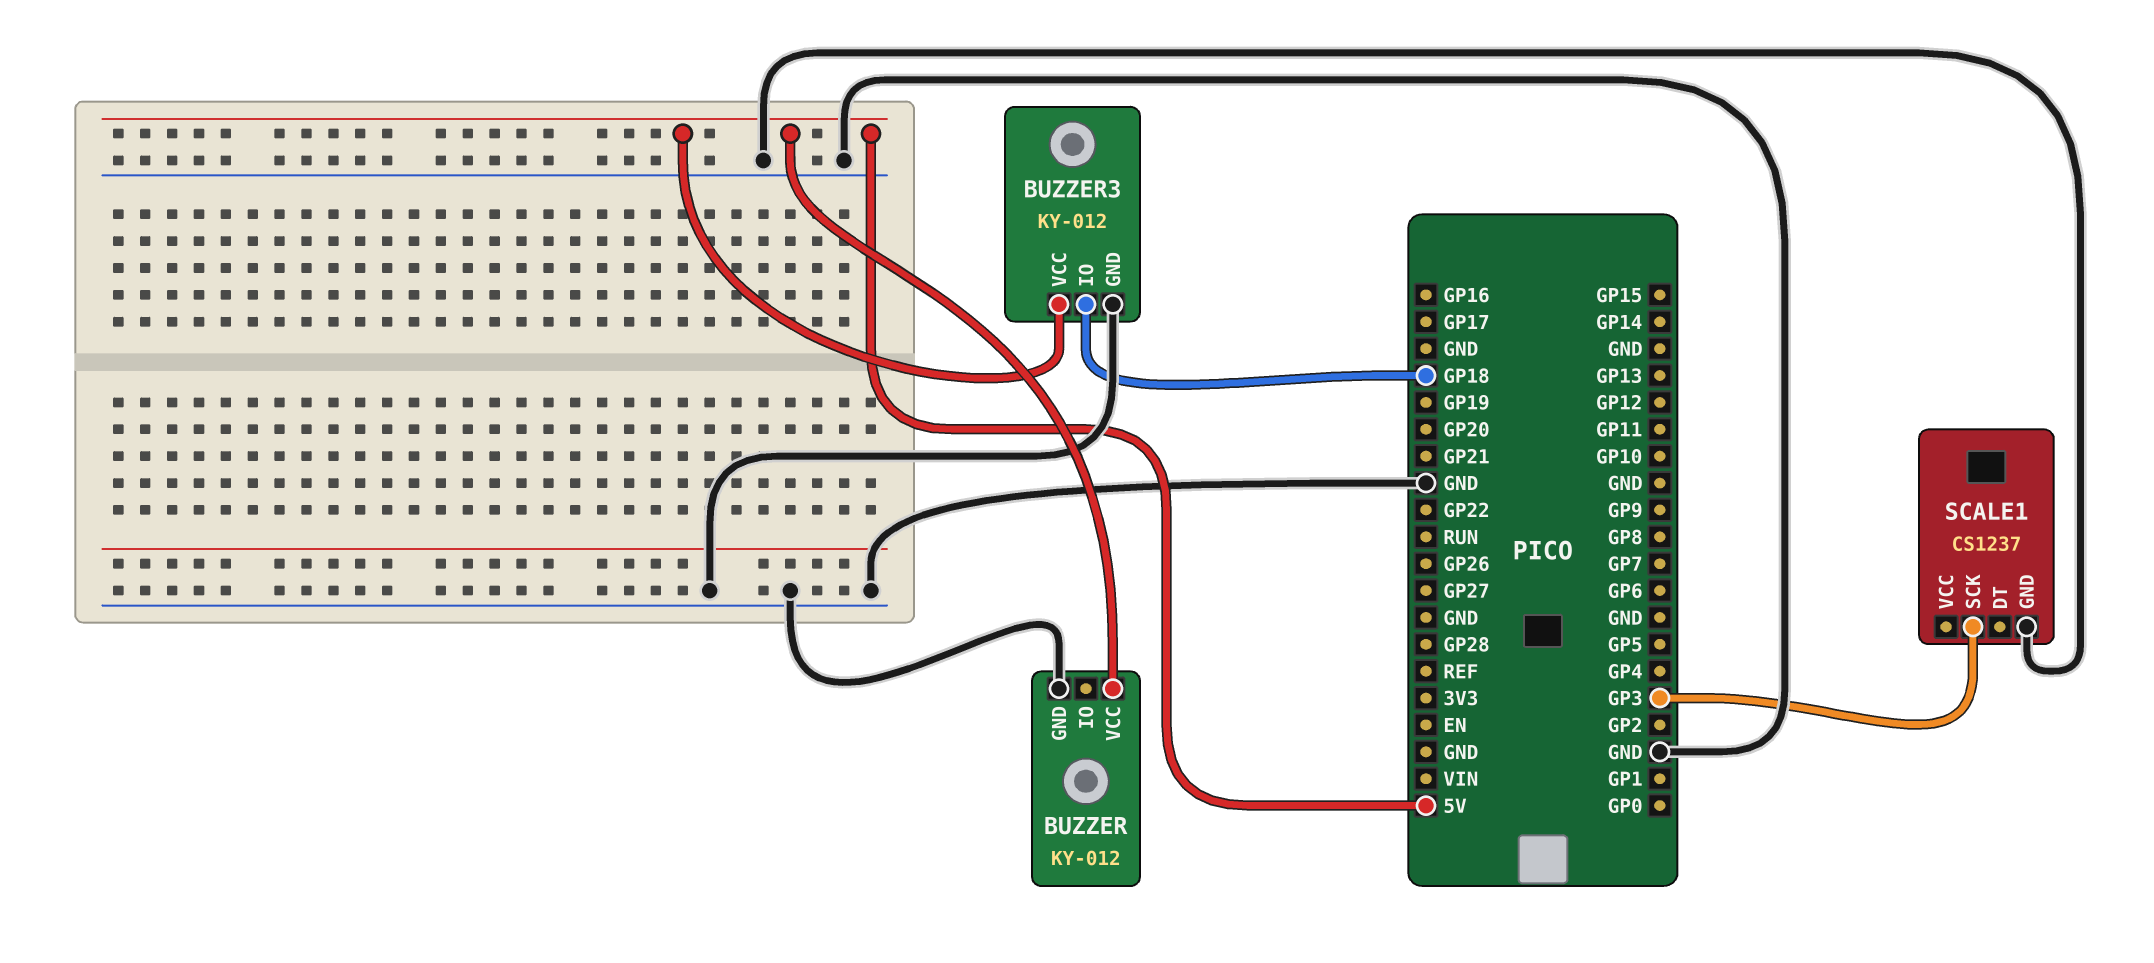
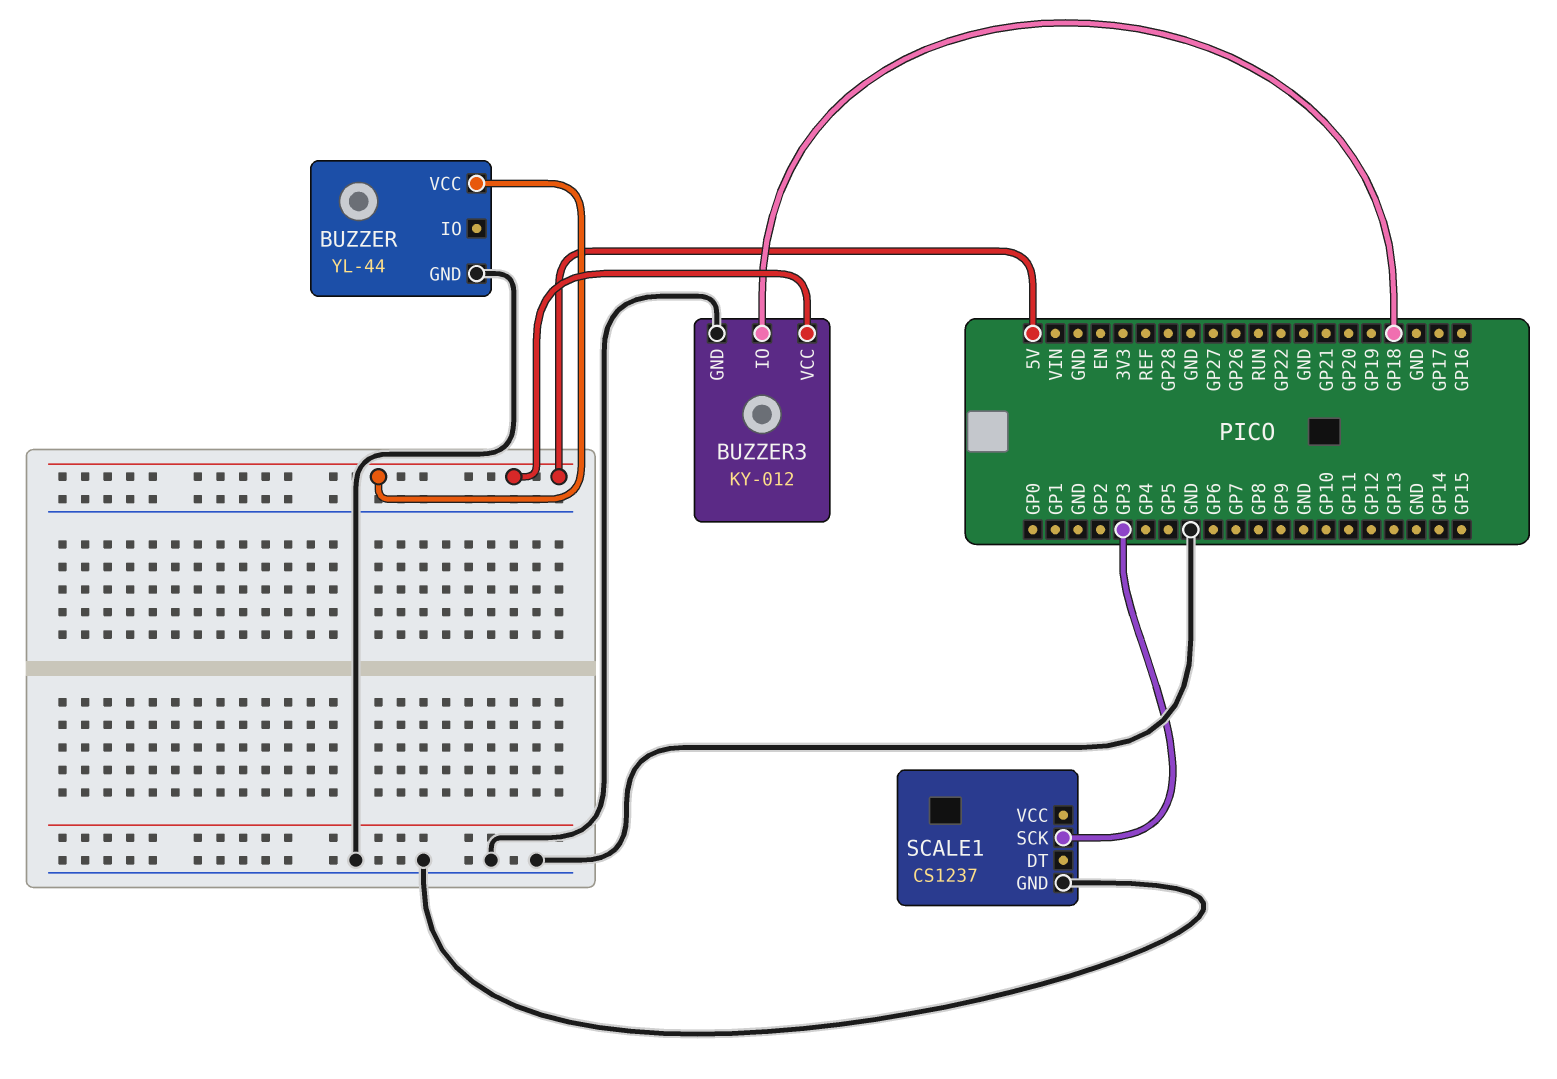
BUZZER: KY-012 -> YL-44

